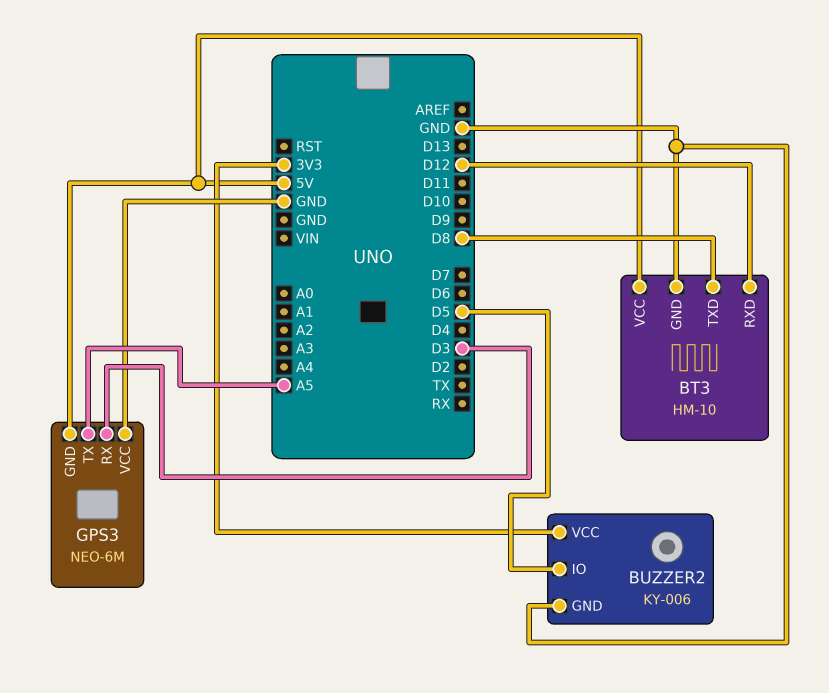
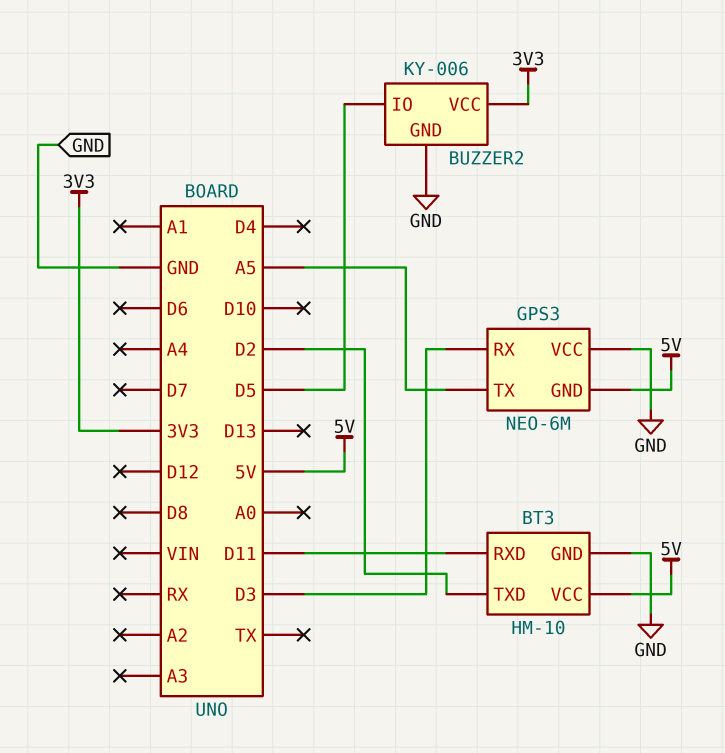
BT3 pin RXD: D12 -> D11
BT3 pin TXD: D8 -> D2

